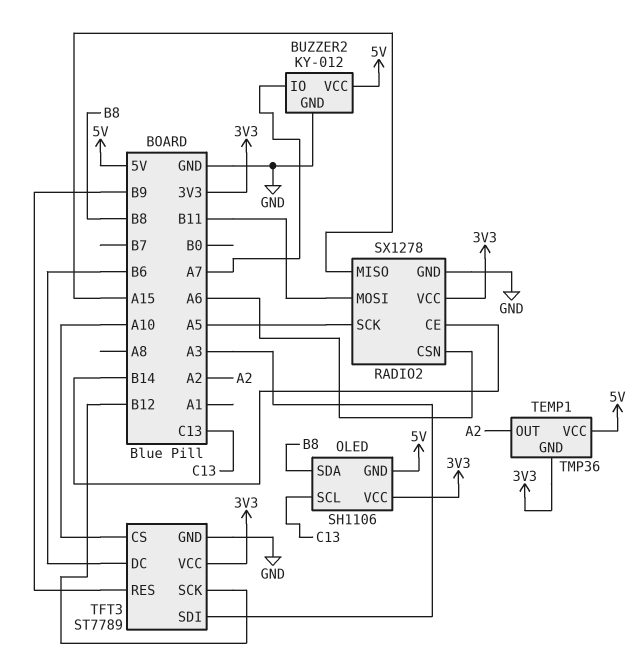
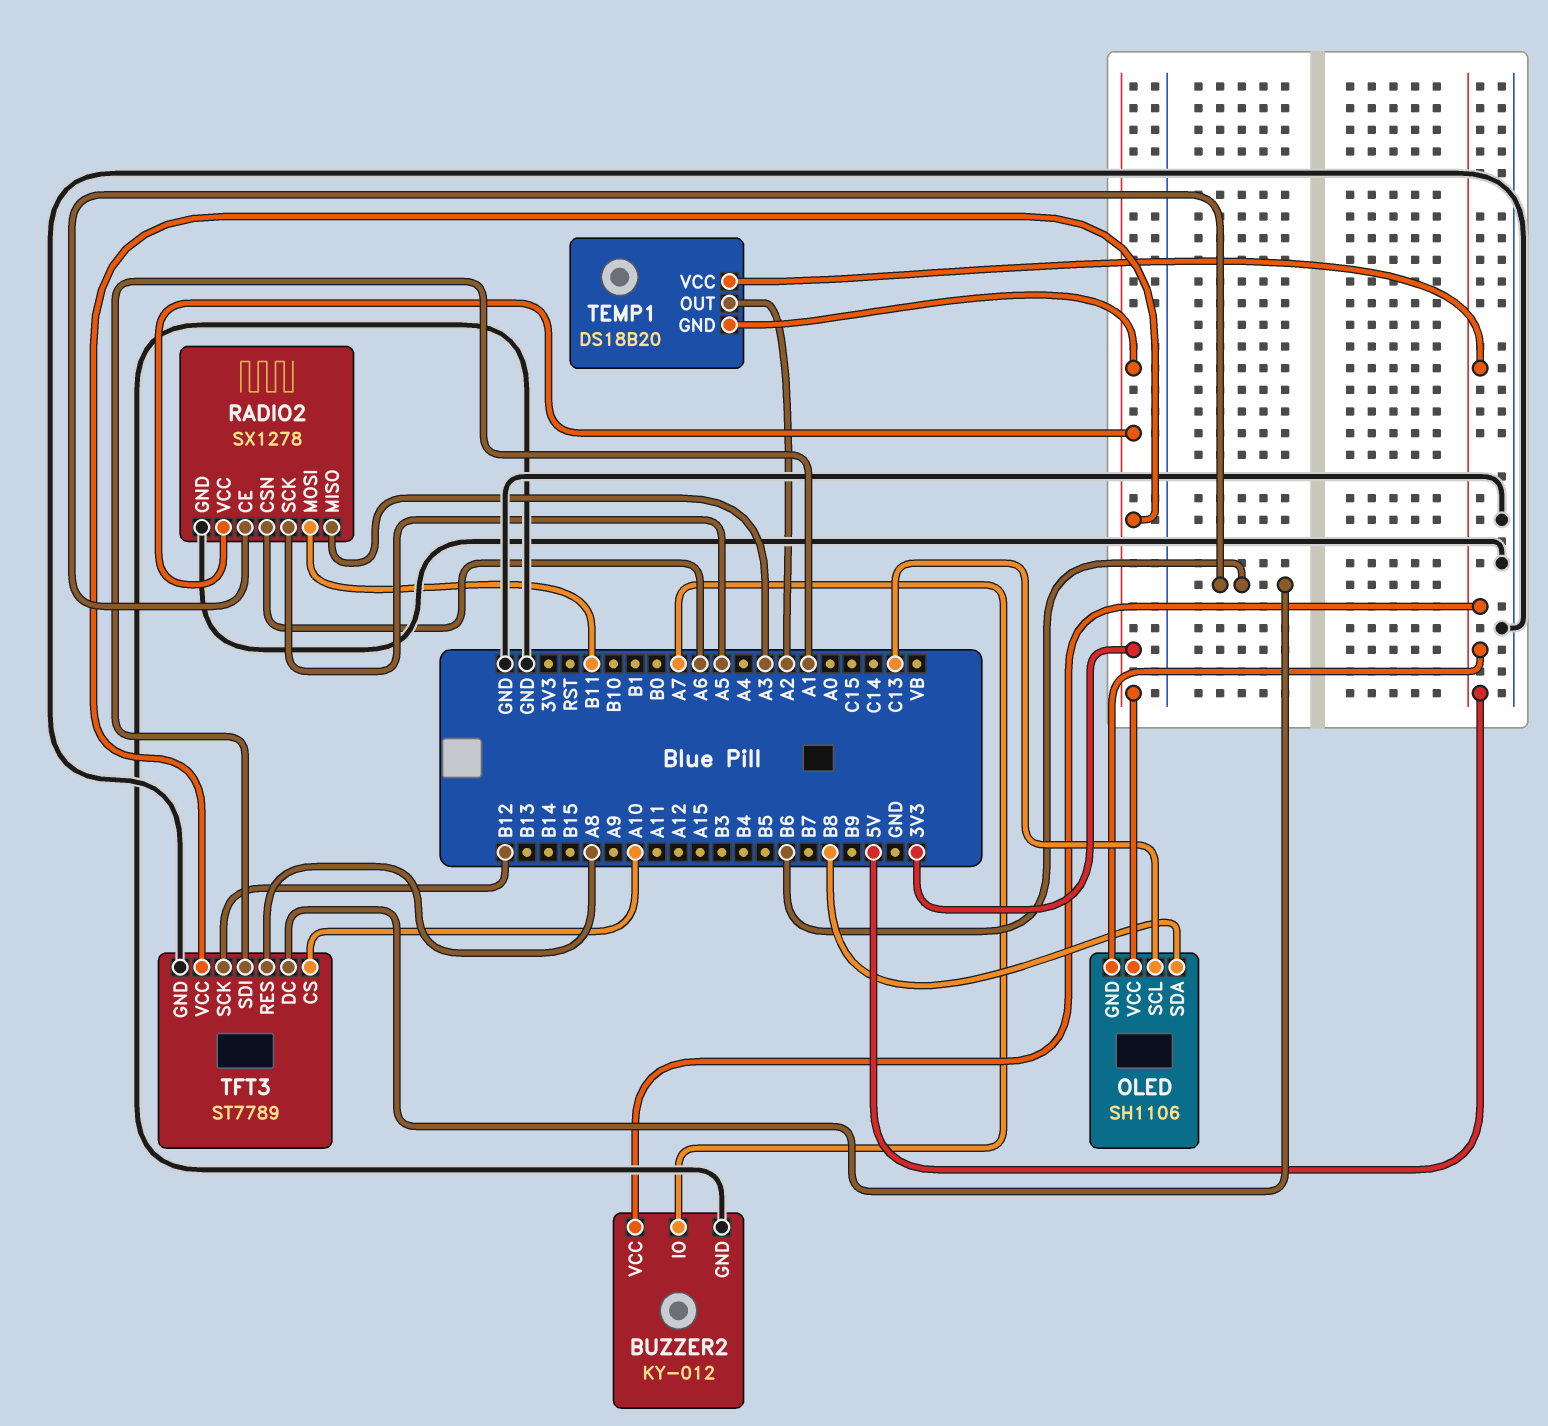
RADIO2 pin CE: B14 -> B6
RADIO2 pin MISO: A15 -> A3
TEMP1: TMP36 -> DS18B20
TFT3 pin RES: B9 -> A8
TFT3 pin SDI: A3 -> A1

